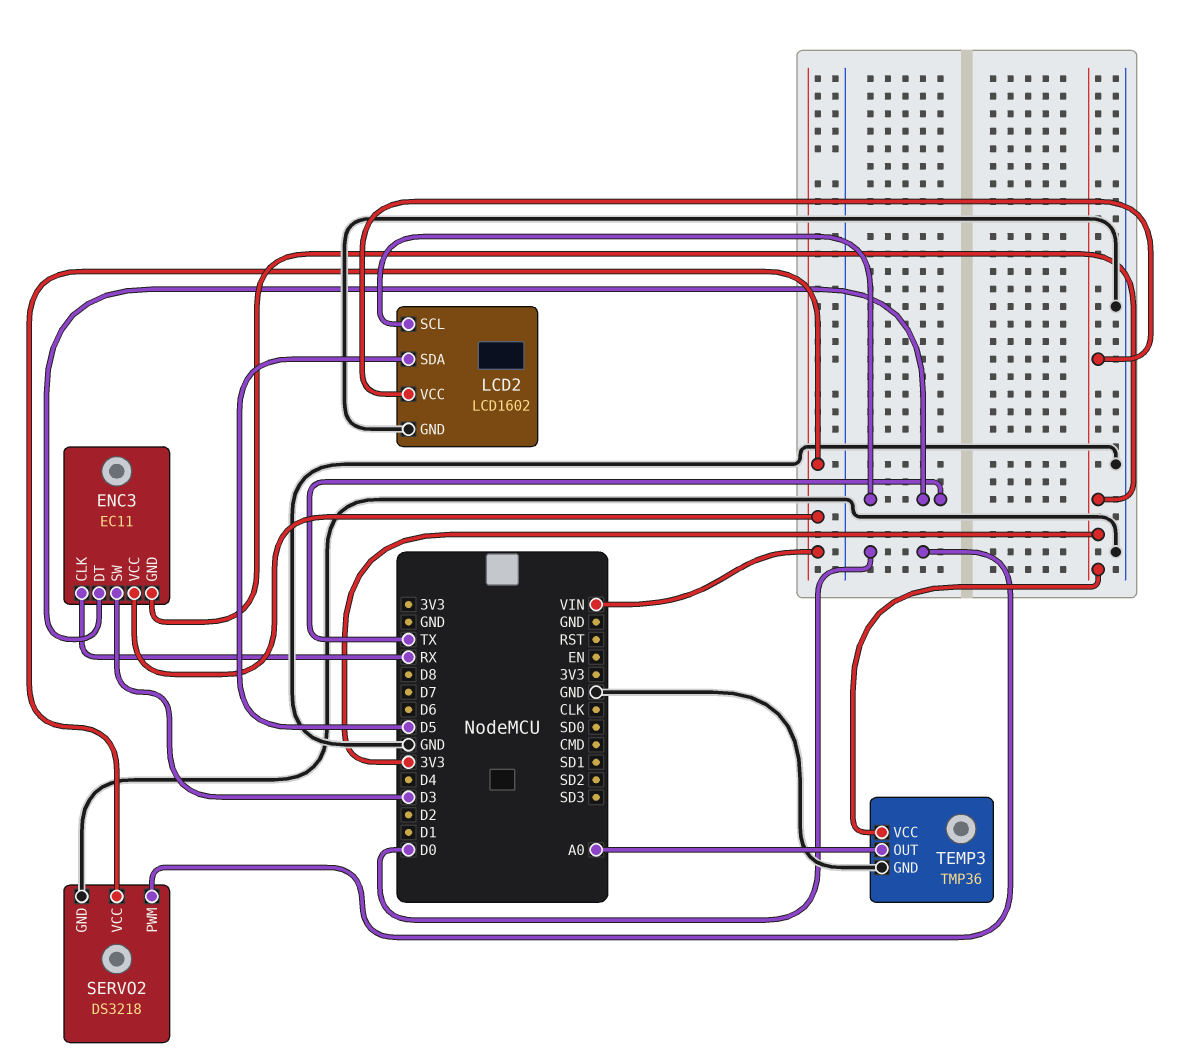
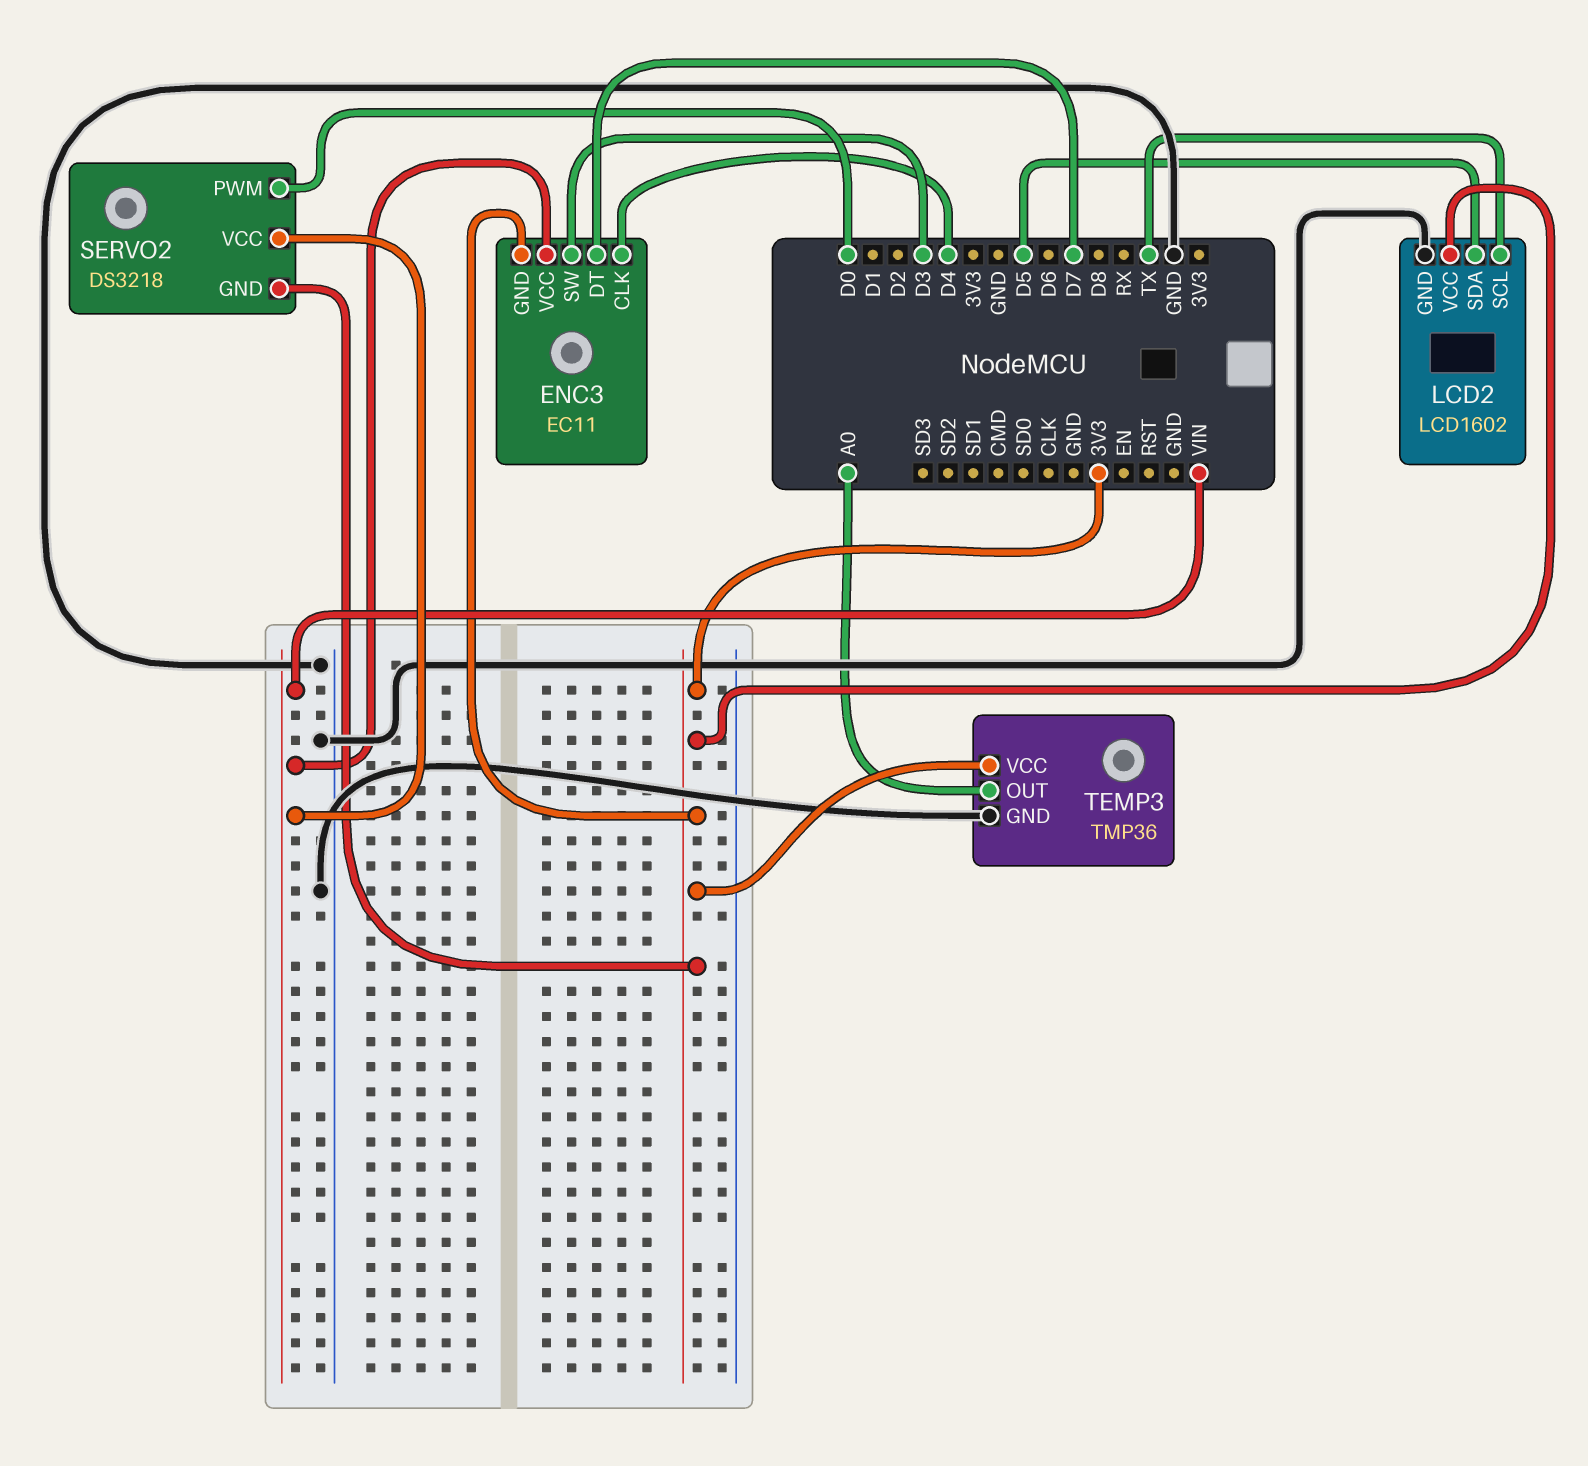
ENC3 pin CLK: RX -> D4
ENC3 pin DT: TX -> D7
SERVO2 pin GND: GND -> 3V3

